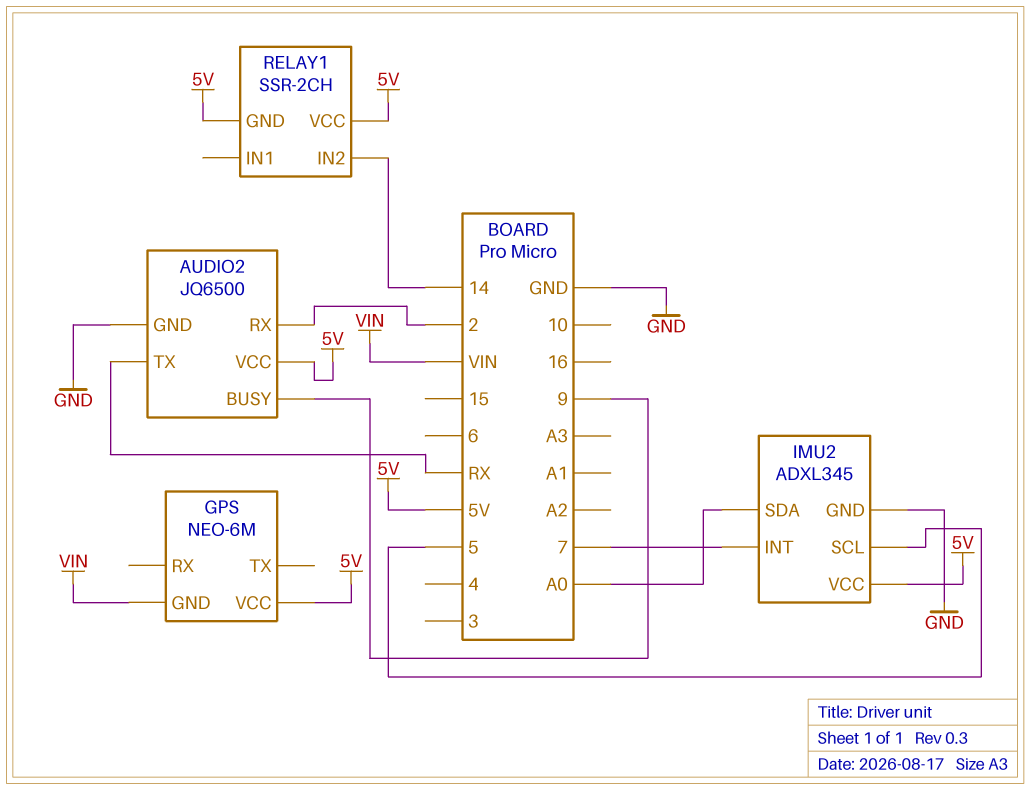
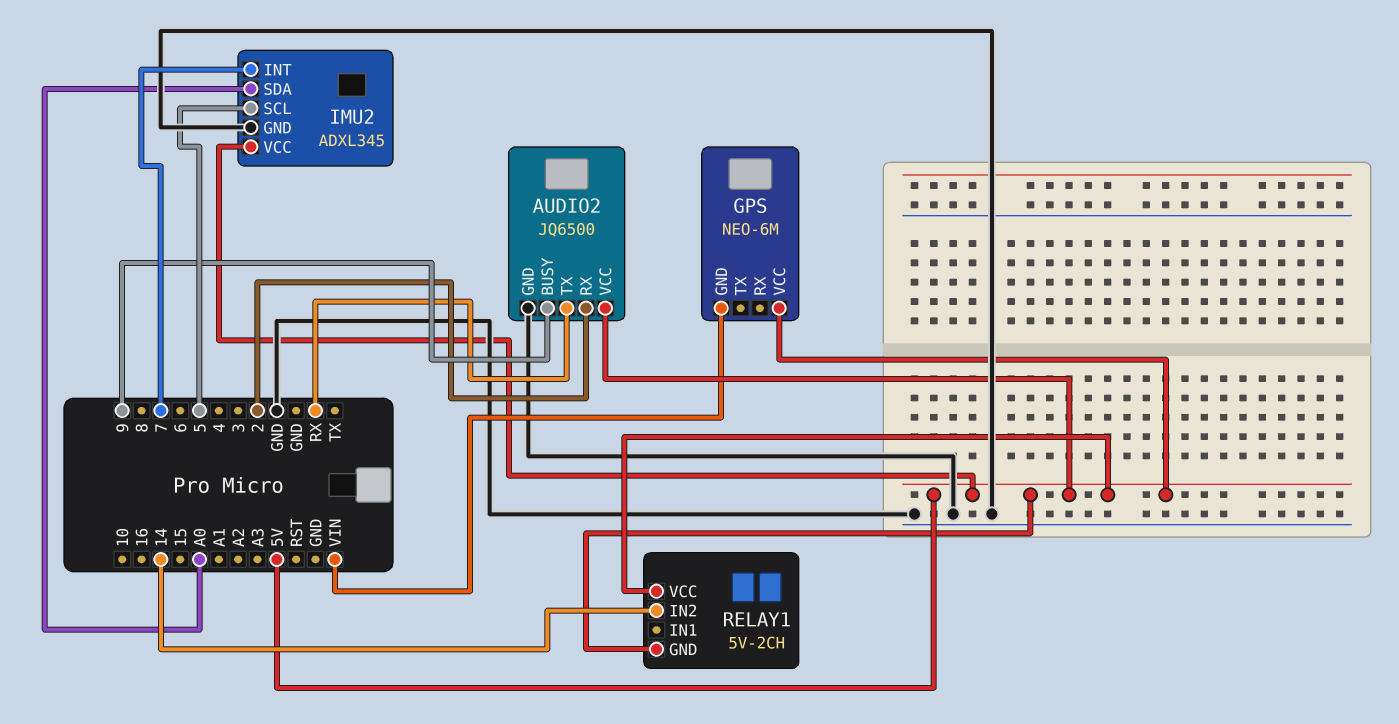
RELAY1: SSR-2CH -> 5V-2CH

